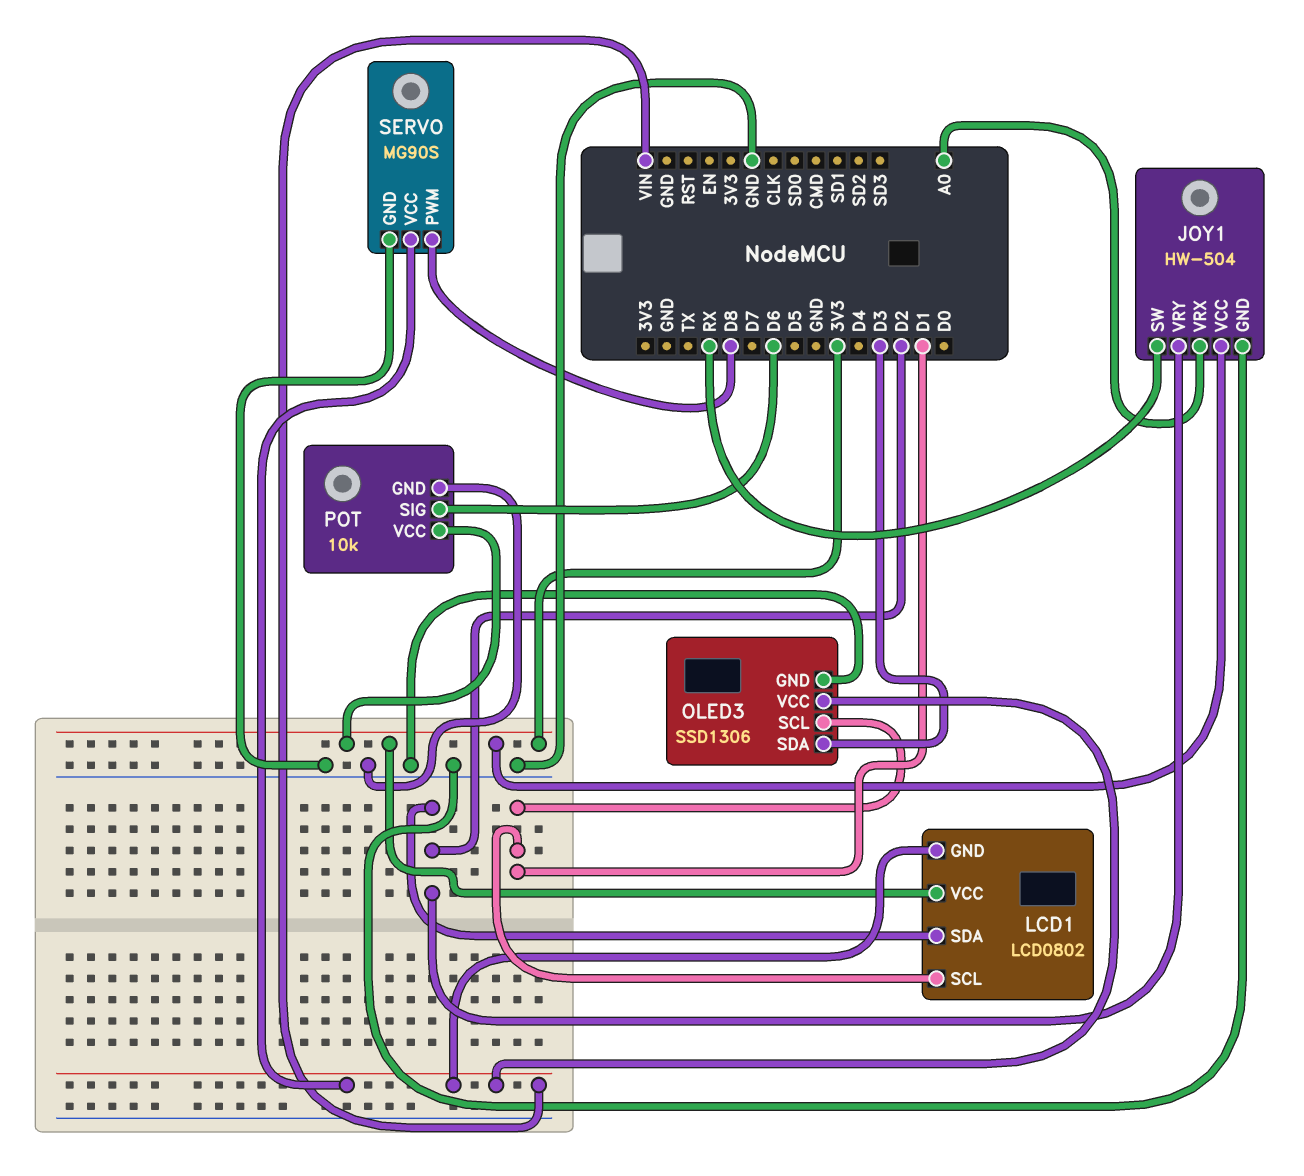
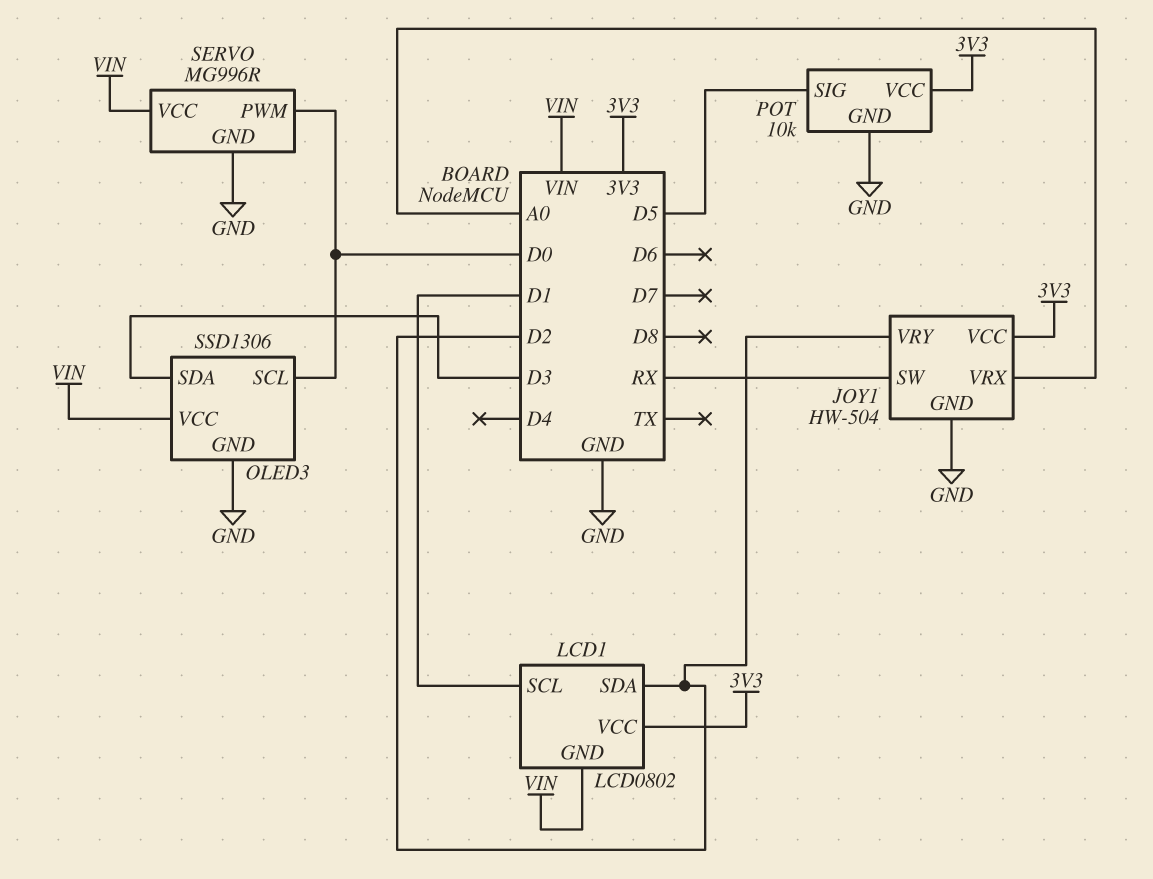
OLED3 pin SCL: D1 -> D0
POT pin SIG: D6 -> D5
SERVO: MG90S -> MG996R
SERVO pin PWM: D8 -> D0

